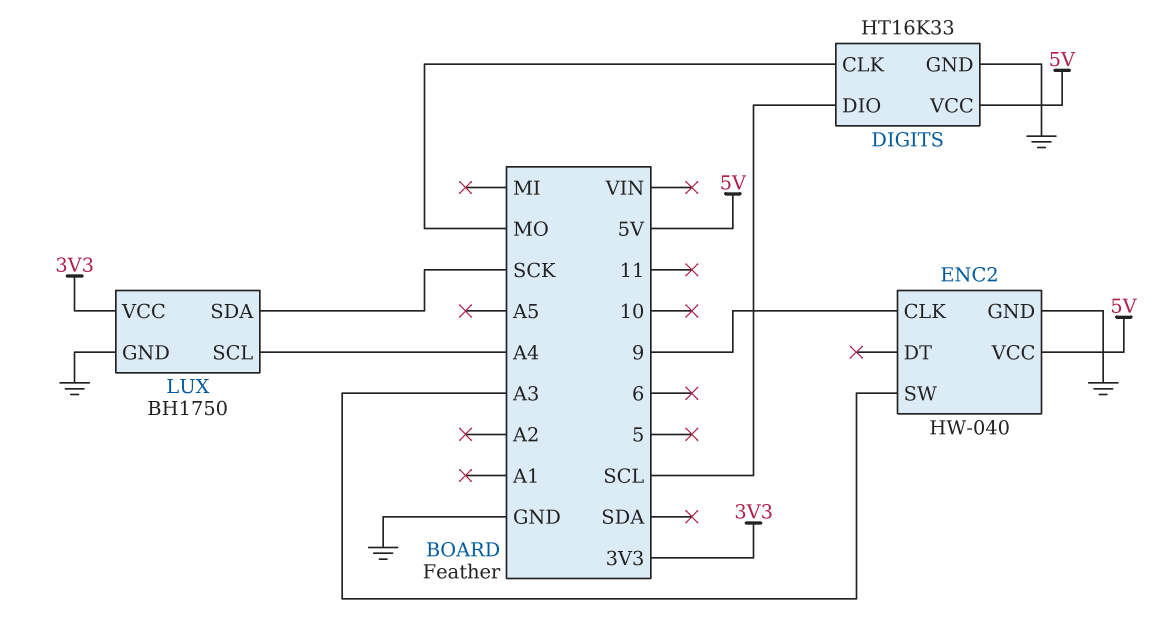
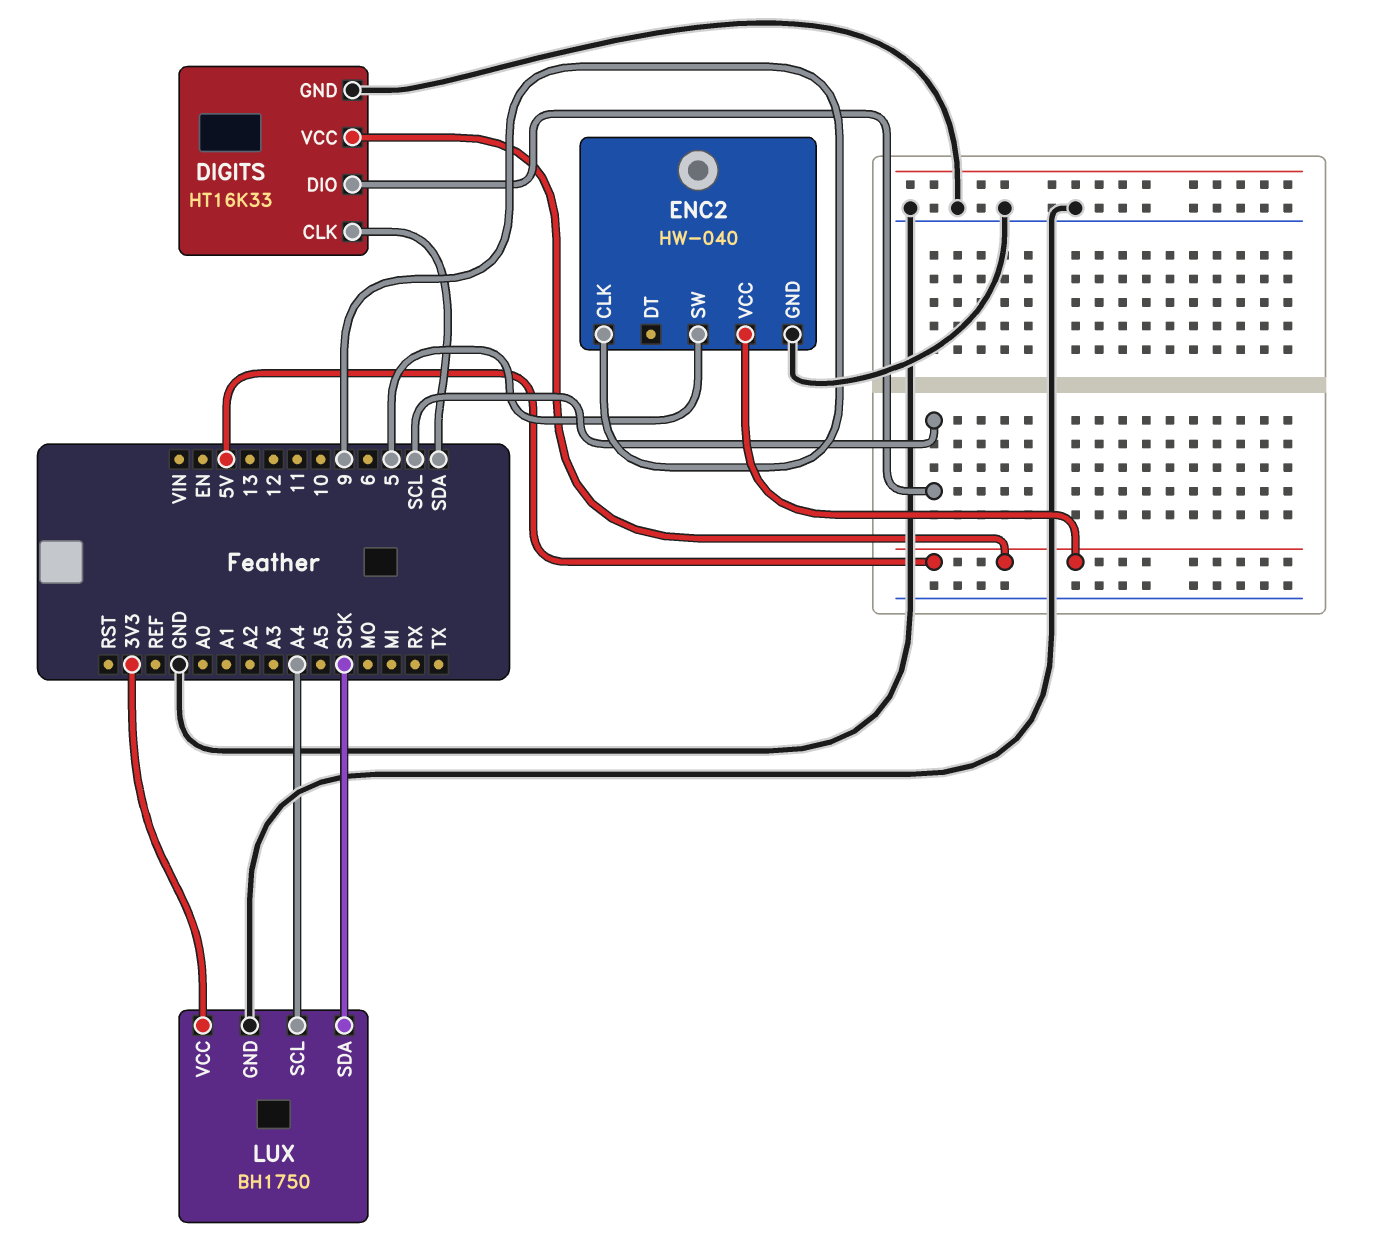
DIGITS pin CLK: MO -> SDA
ENC2 pin SW: A3 -> 5

